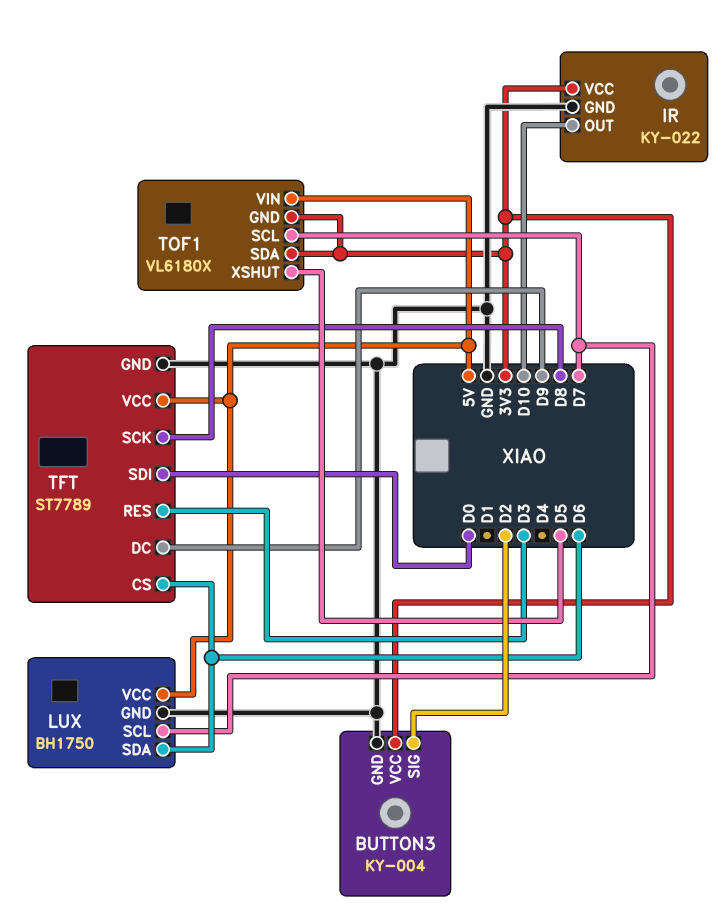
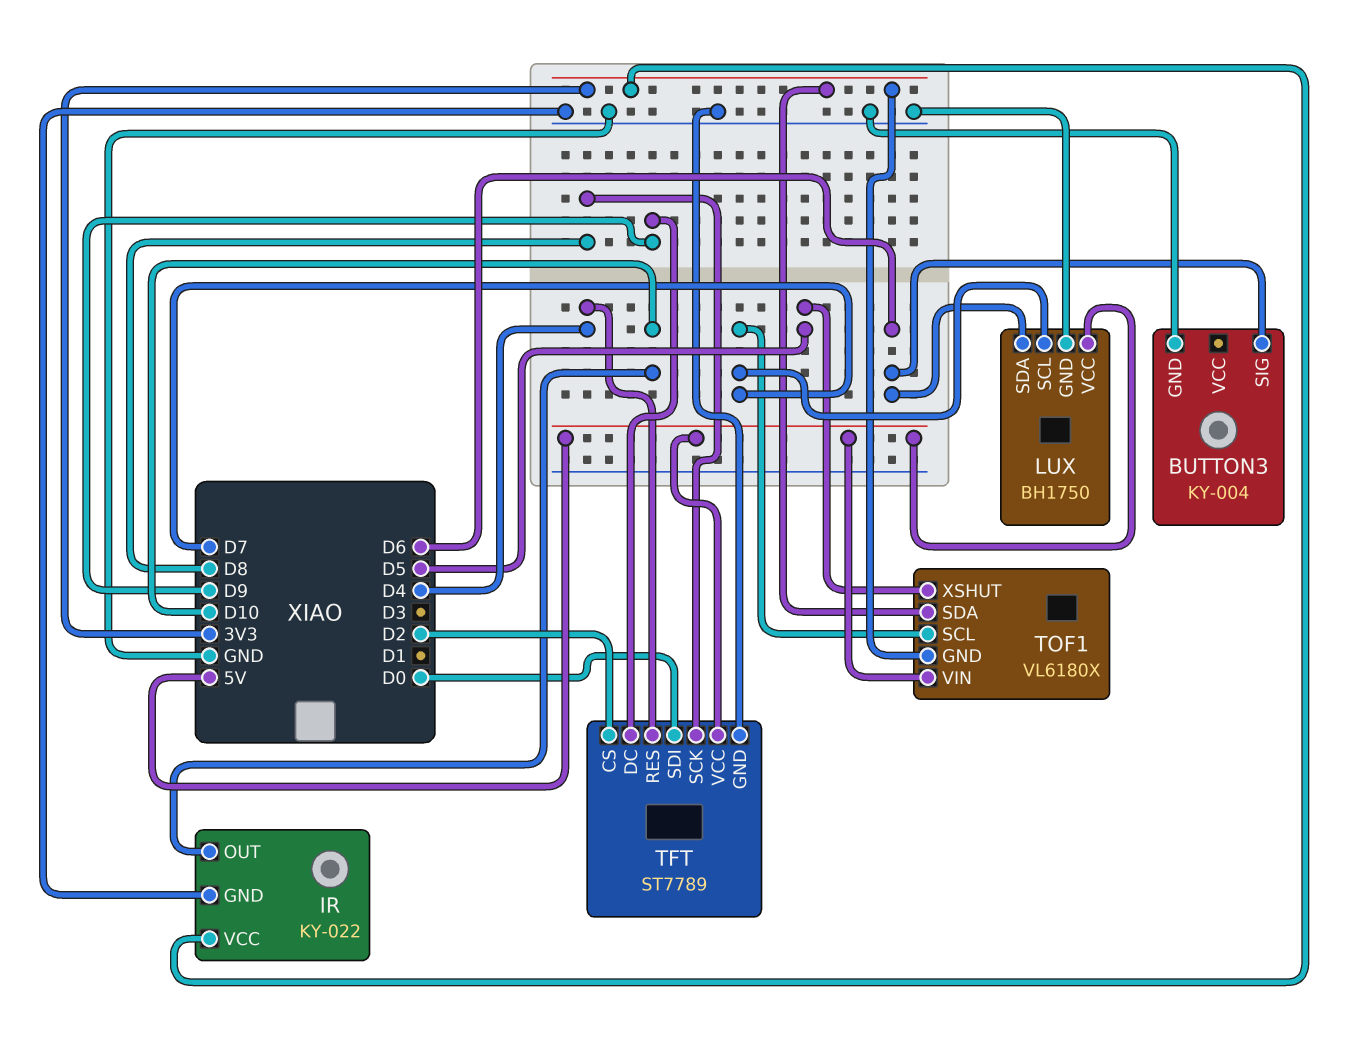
BUTTON3 pin SIG: D2 -> D6
BUTTON3 pin VCC: 3V3 -> none
TFT pin CS: D6 -> D2
TFT pin RES: D3 -> D4

